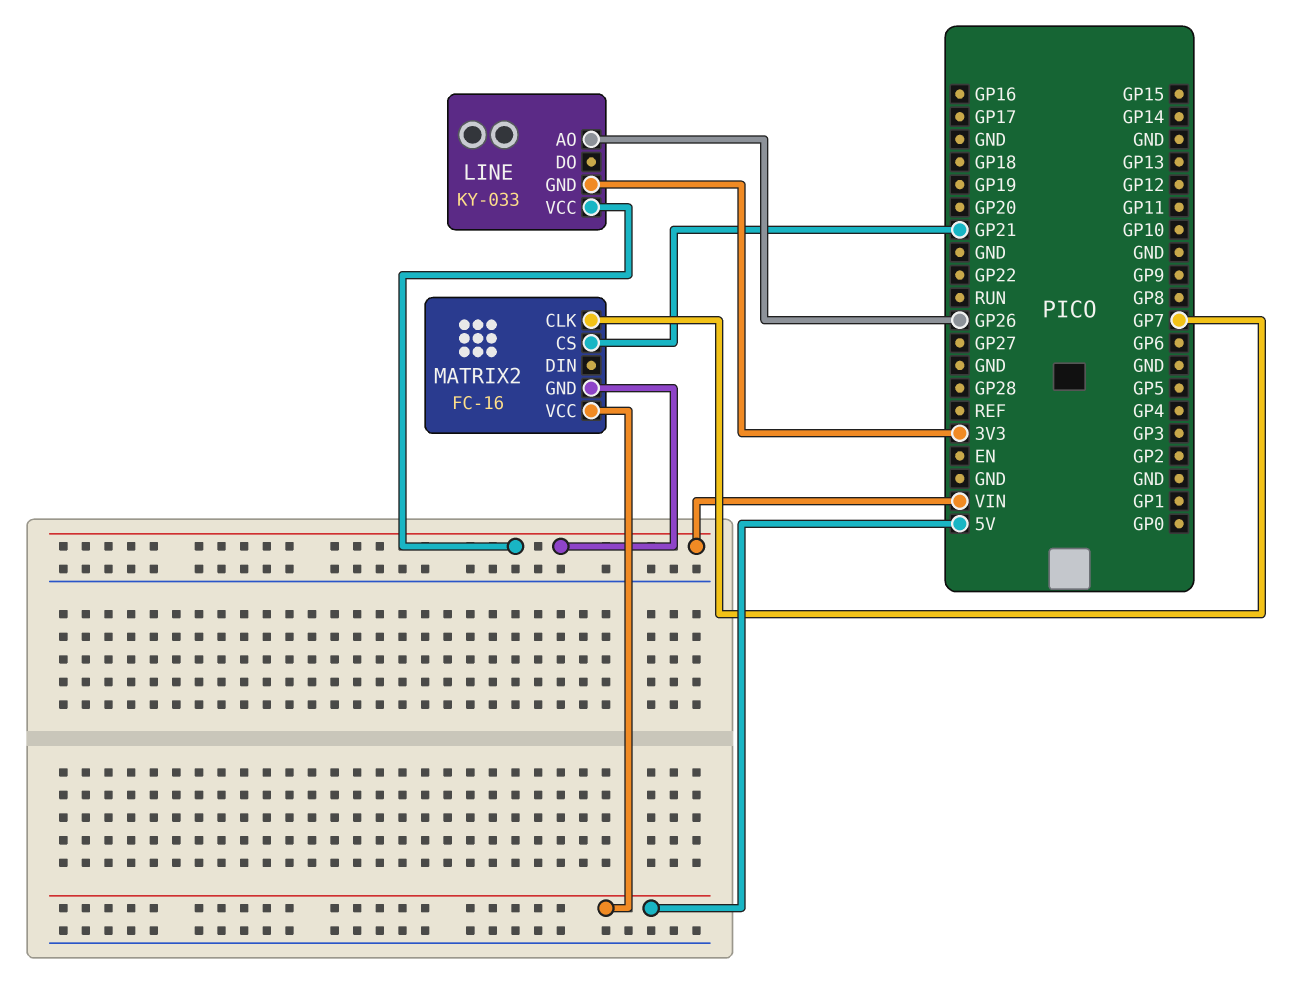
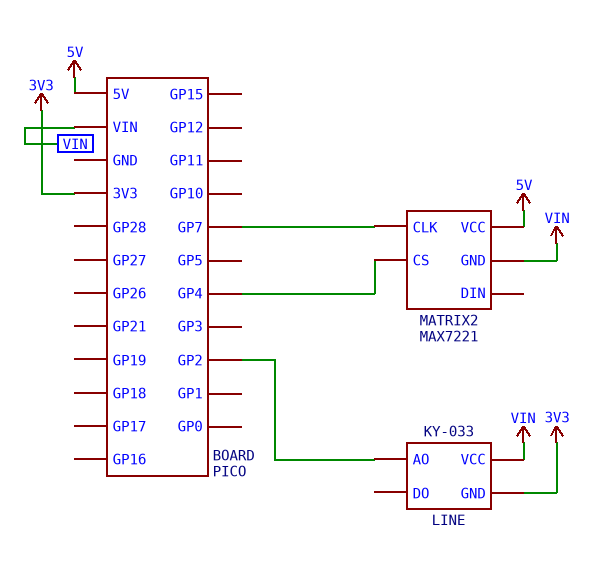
LINE pin AO: GP26 -> GP2
MATRIX2: FC-16 -> MAX7221
MATRIX2 pin CS: GP21 -> GP4

